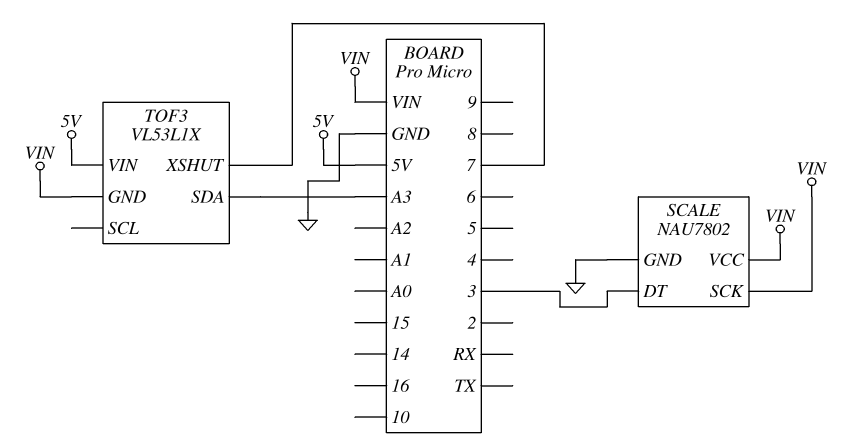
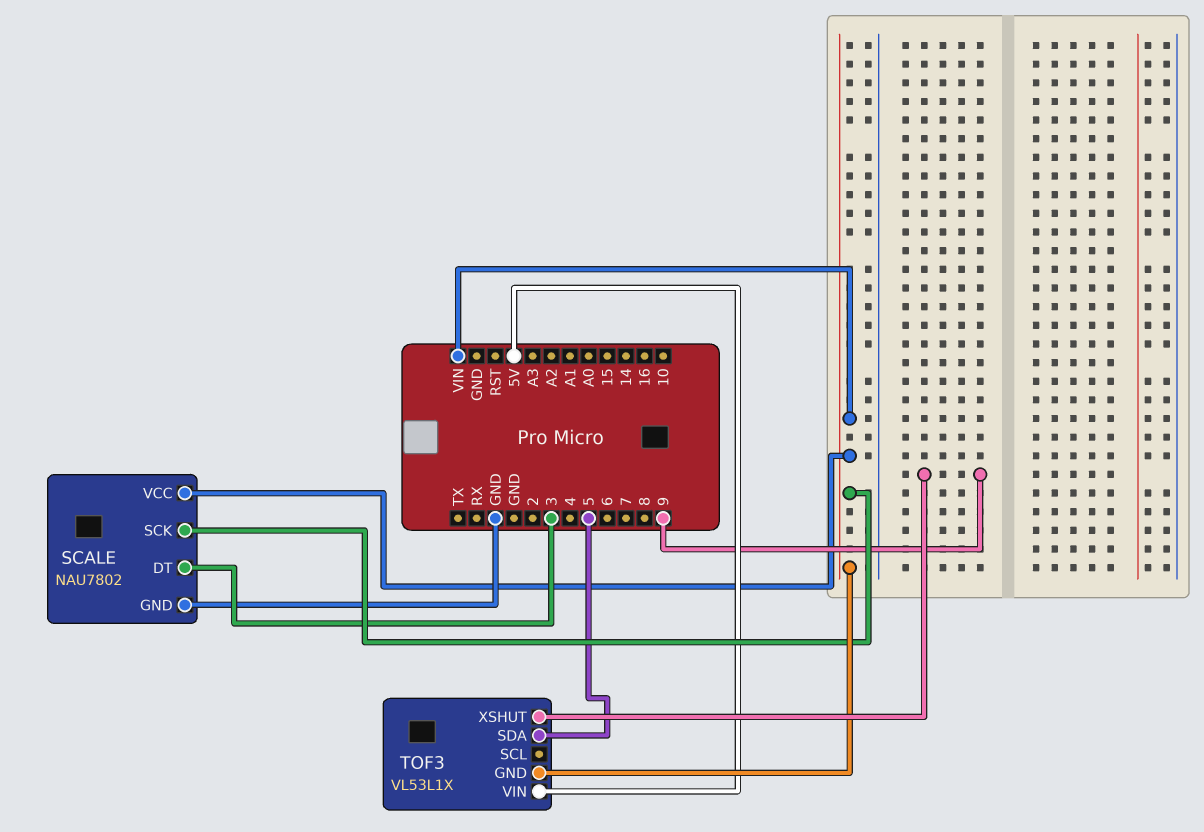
TOF3 pin SDA: A3 -> 5
TOF3 pin XSHUT: 7 -> 9

